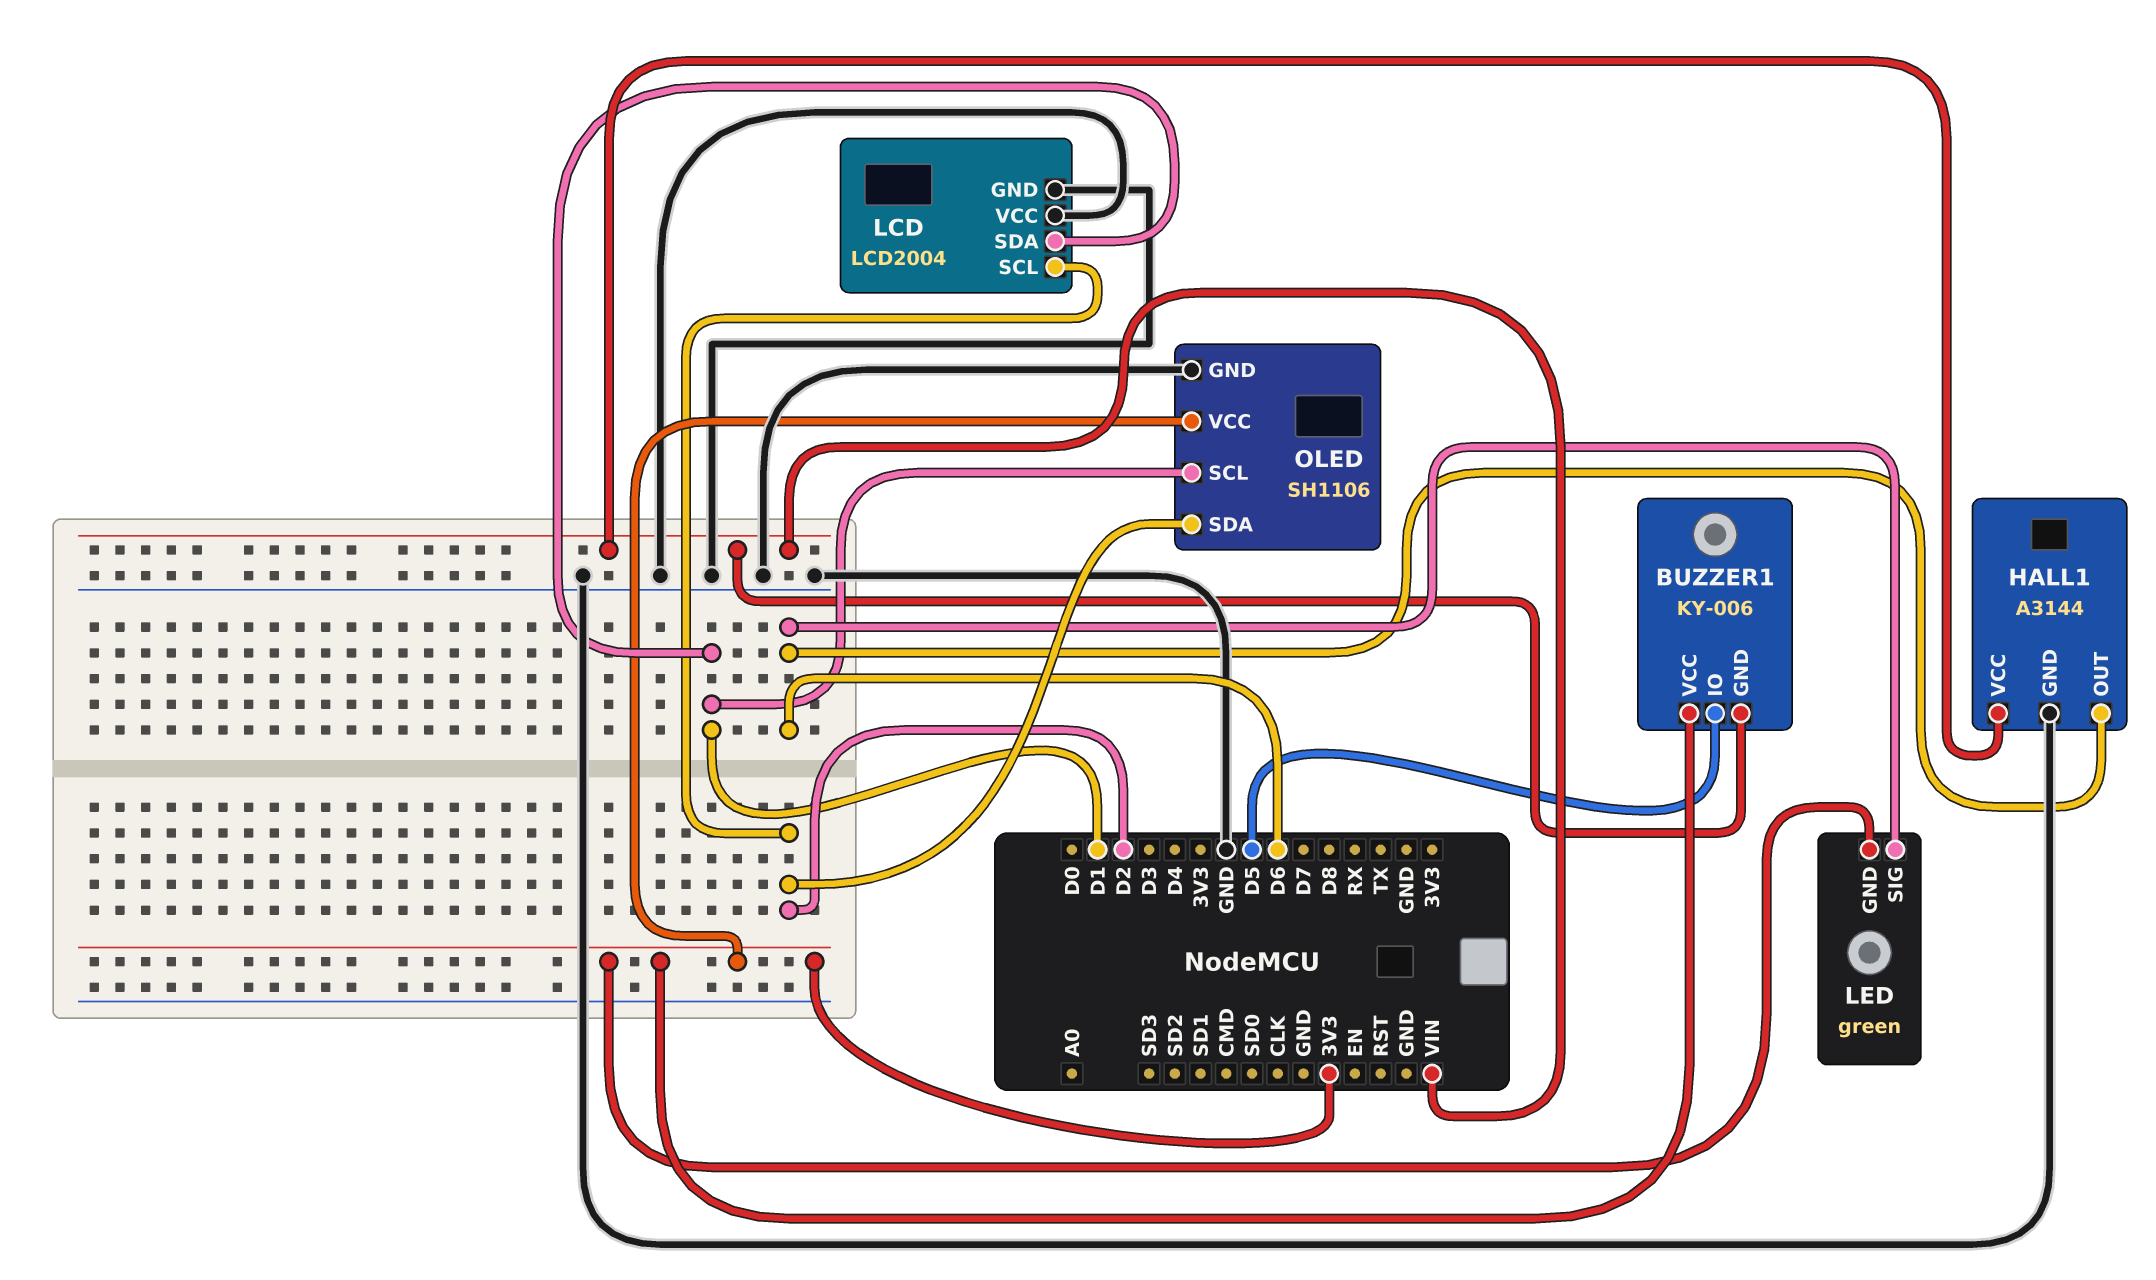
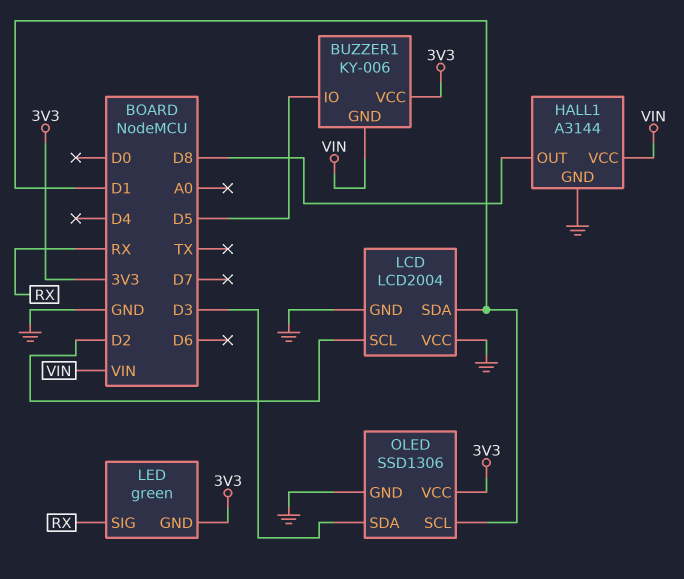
HALL1 pin OUT: D6 -> D8
LED pin SIG: D6 -> RX
OLED: SH1106 -> SSD1306
OLED pin SDA: D2 -> D3

